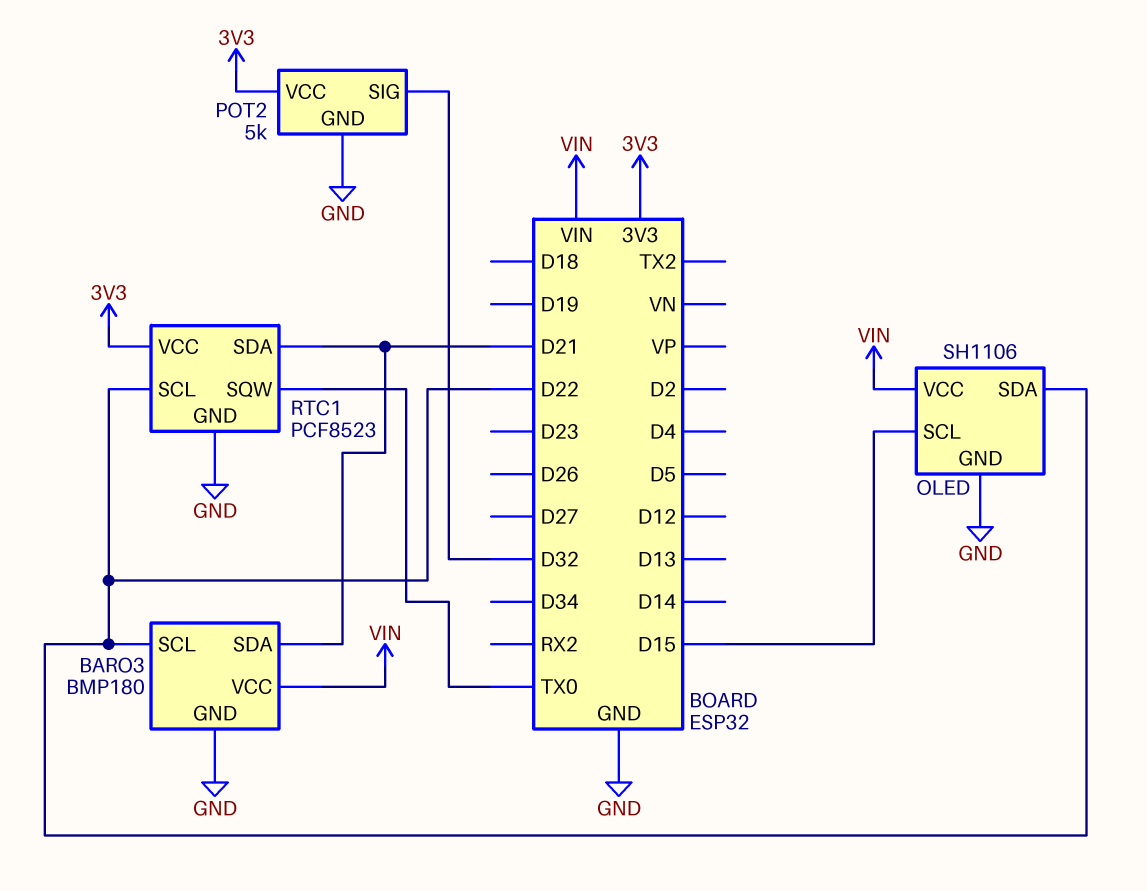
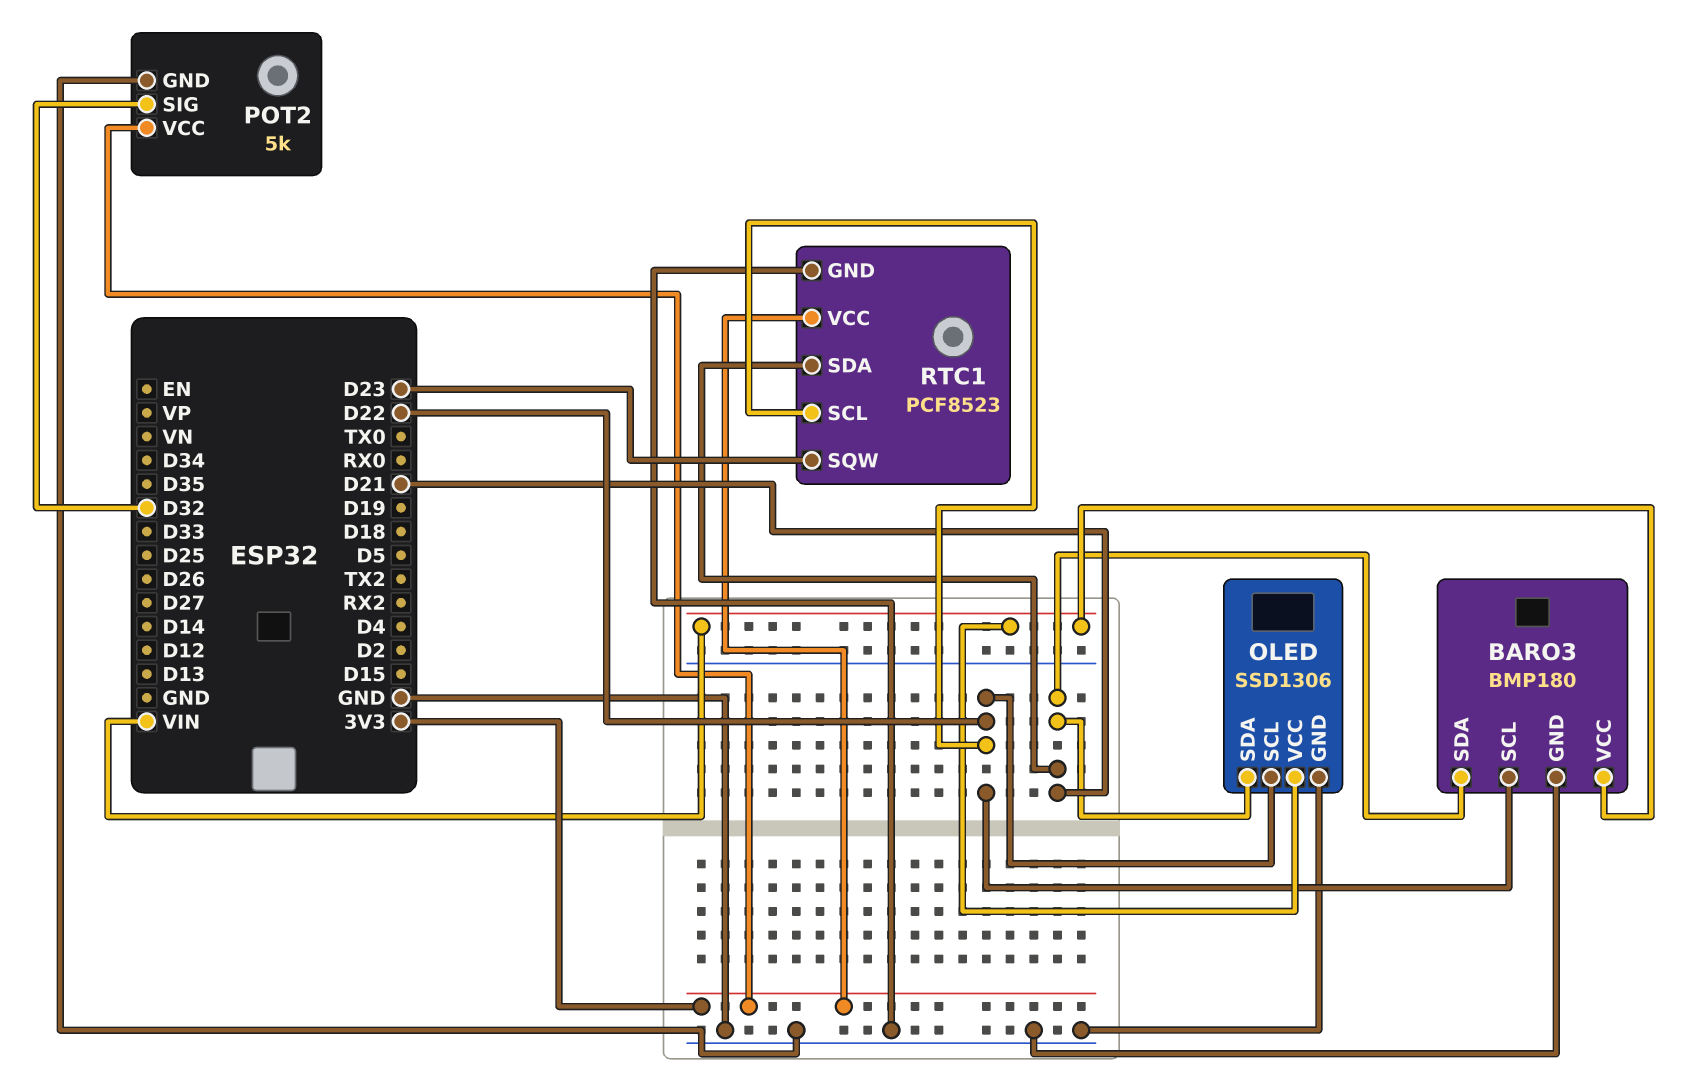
OLED: SH1106 -> SSD1306
OLED pin SCL: D15 -> D22
OLED pin SDA: D22 -> D21
RTC1 pin SQW: TX0 -> D23

